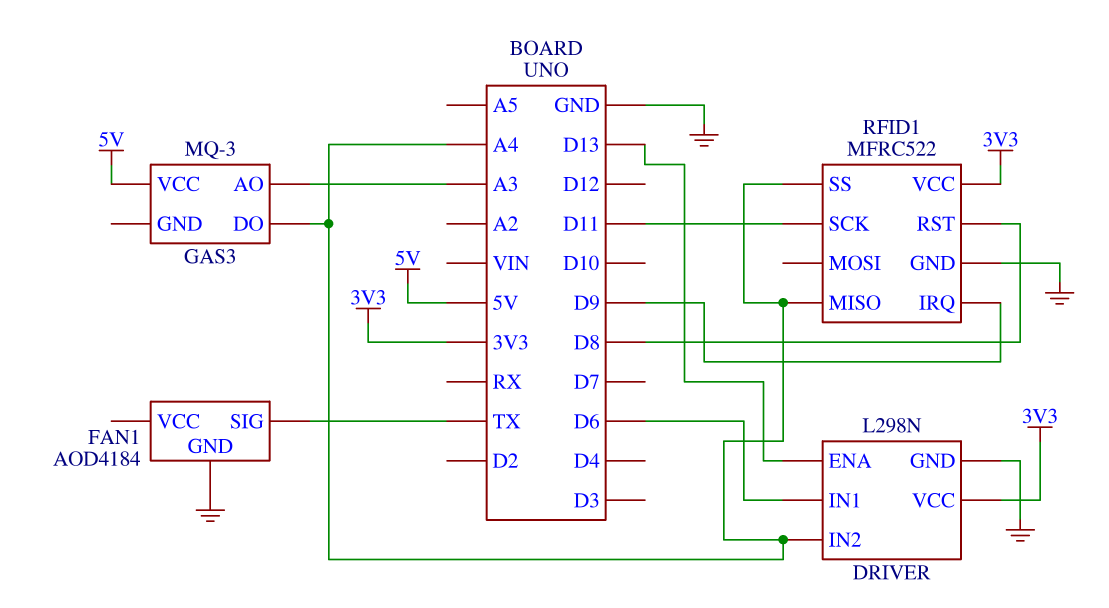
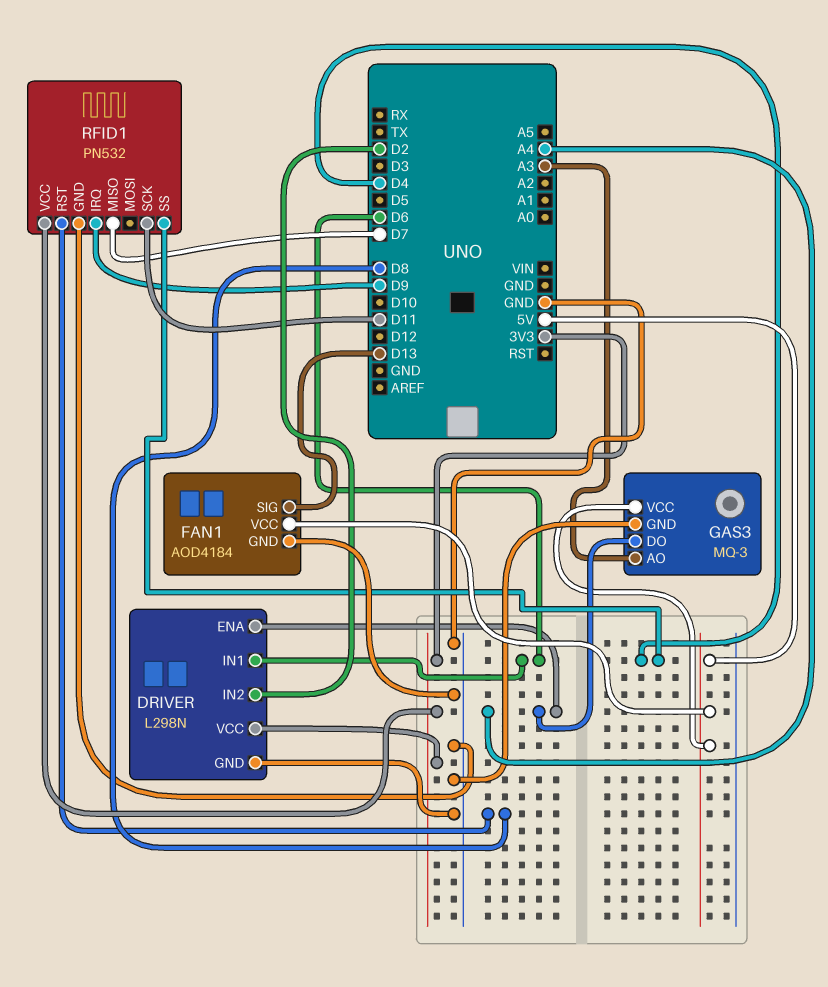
DRIVER pin ENA: D13 -> A4
DRIVER pin IN2: A4 -> D2
FAN1 pin SIG: TX -> D13
FAN1 pin VCC: none -> 5V
GAS3 pin GND: none -> GND
RFID1: MFRC522 -> PN532
RFID1 pin MISO: A4 -> D7
RFID1 pin SS: A4 -> D4

